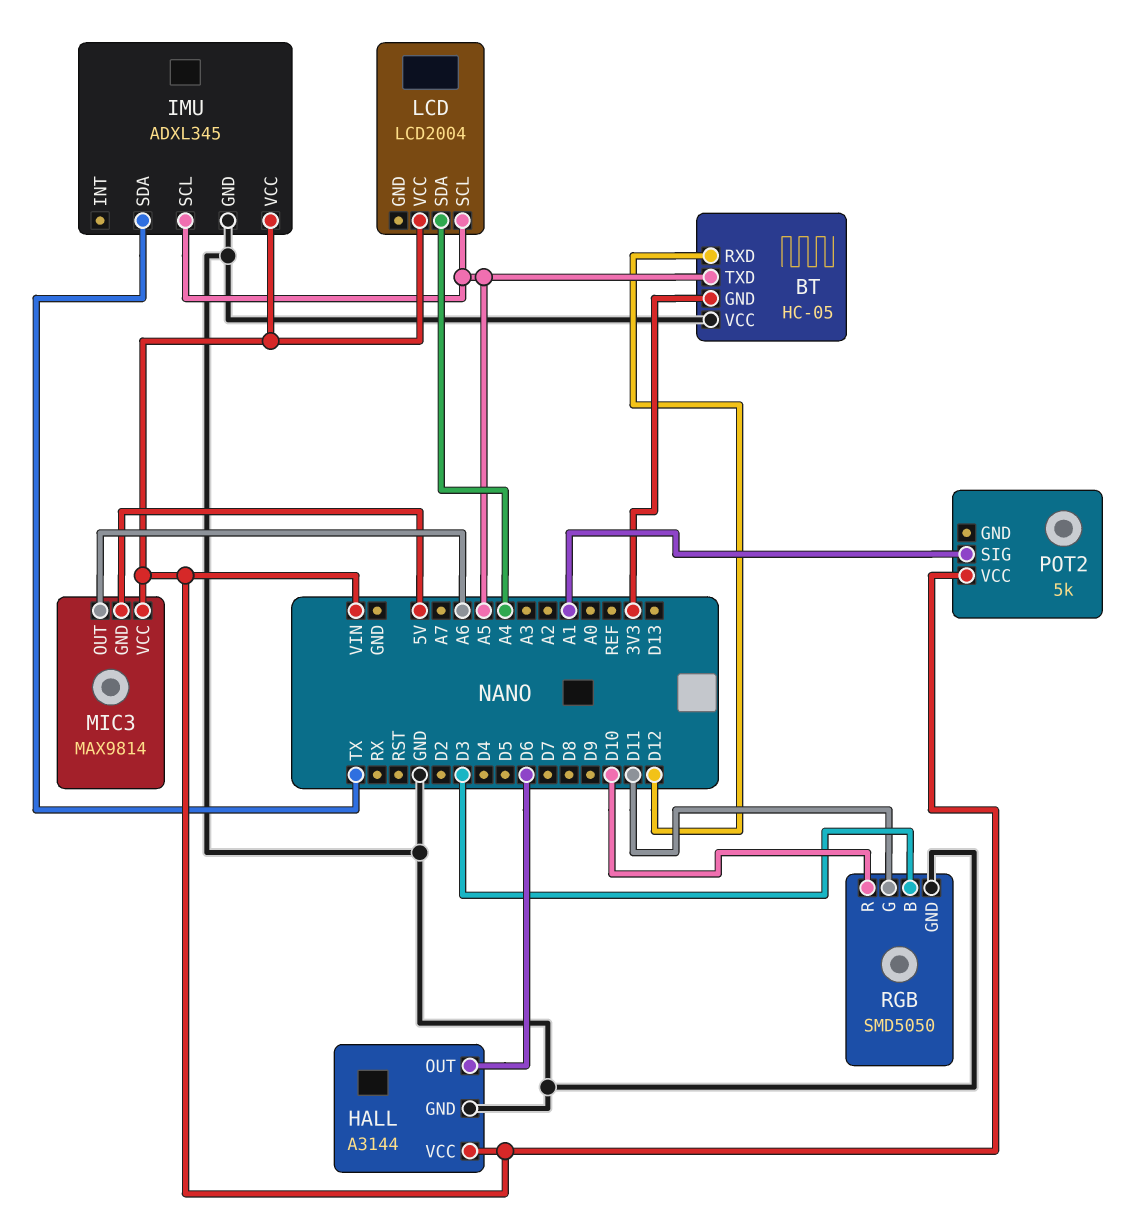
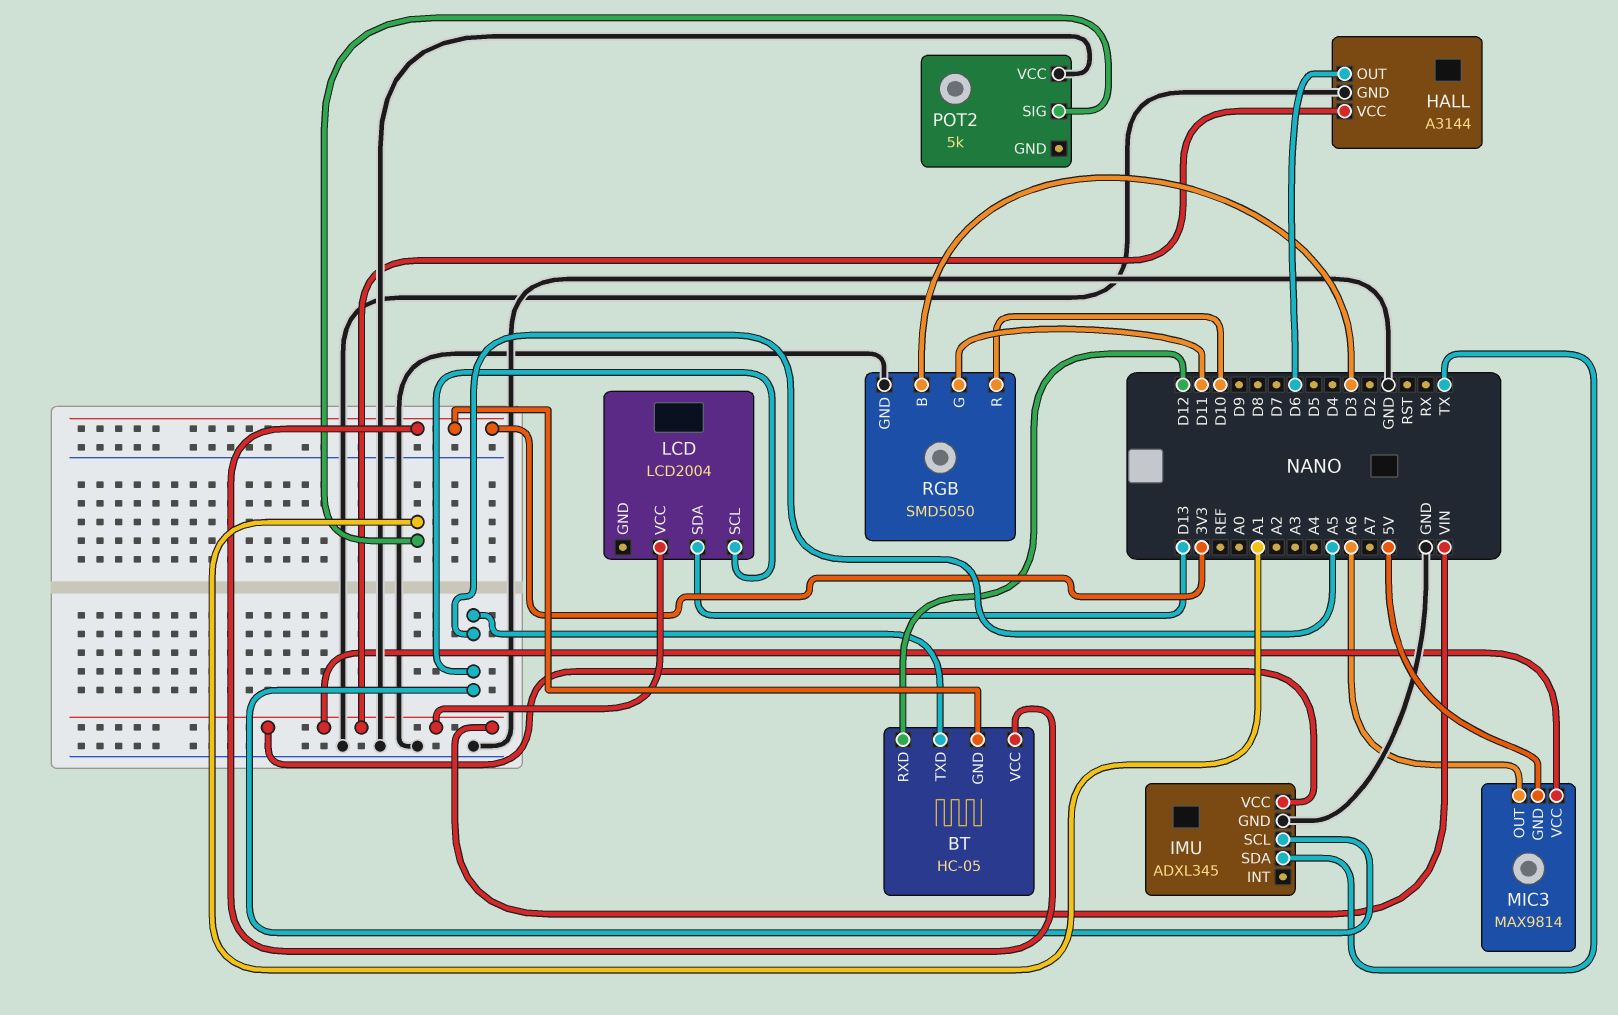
BT pin VCC: GND -> 3V3
LCD pin SDA: A4 -> D13
POT2 pin VCC: VIN -> GND

